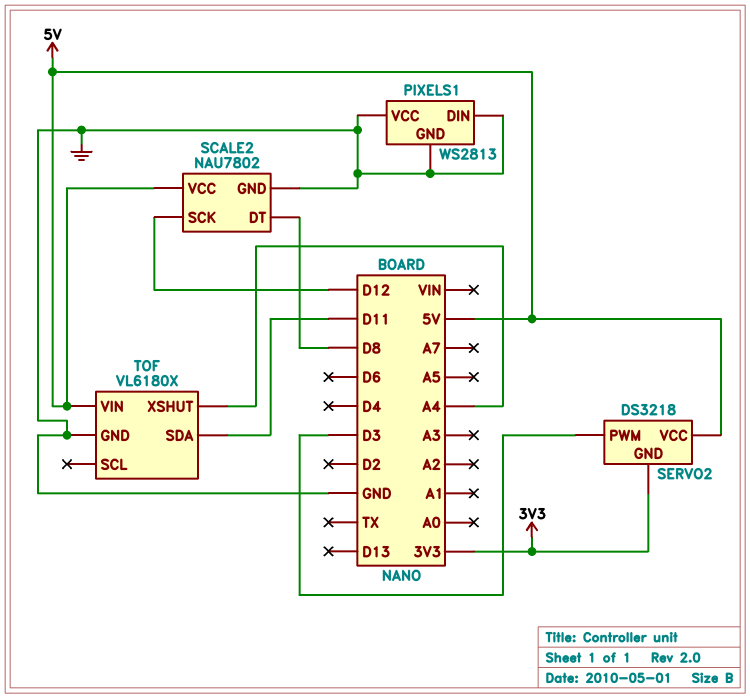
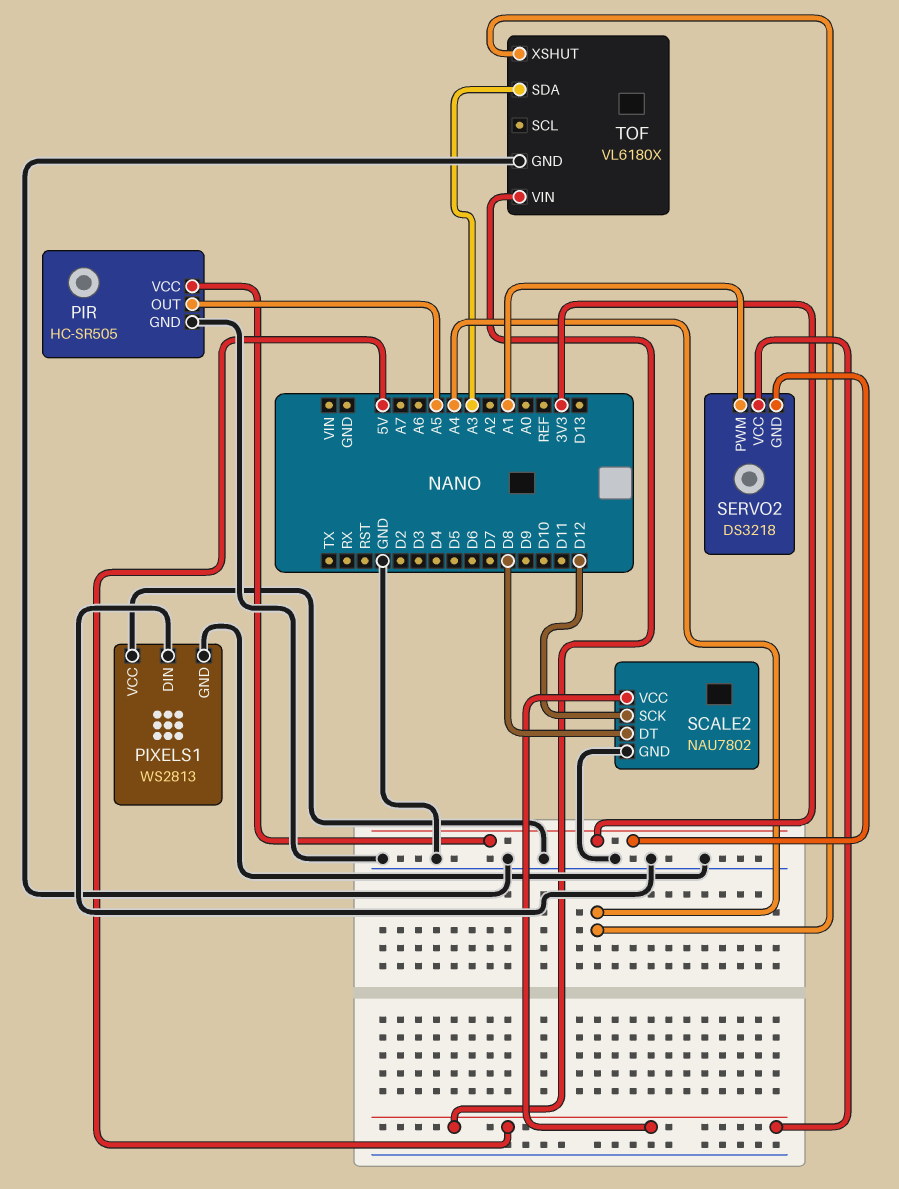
PIR: none -> HC-SR505
PIR pin GND: none -> GND
PIR pin OUT: none -> A5
PIR pin VCC: none -> 3V3
SERVO2 pin PWM: D3 -> A1
TOF pin SDA: D11 -> A3

